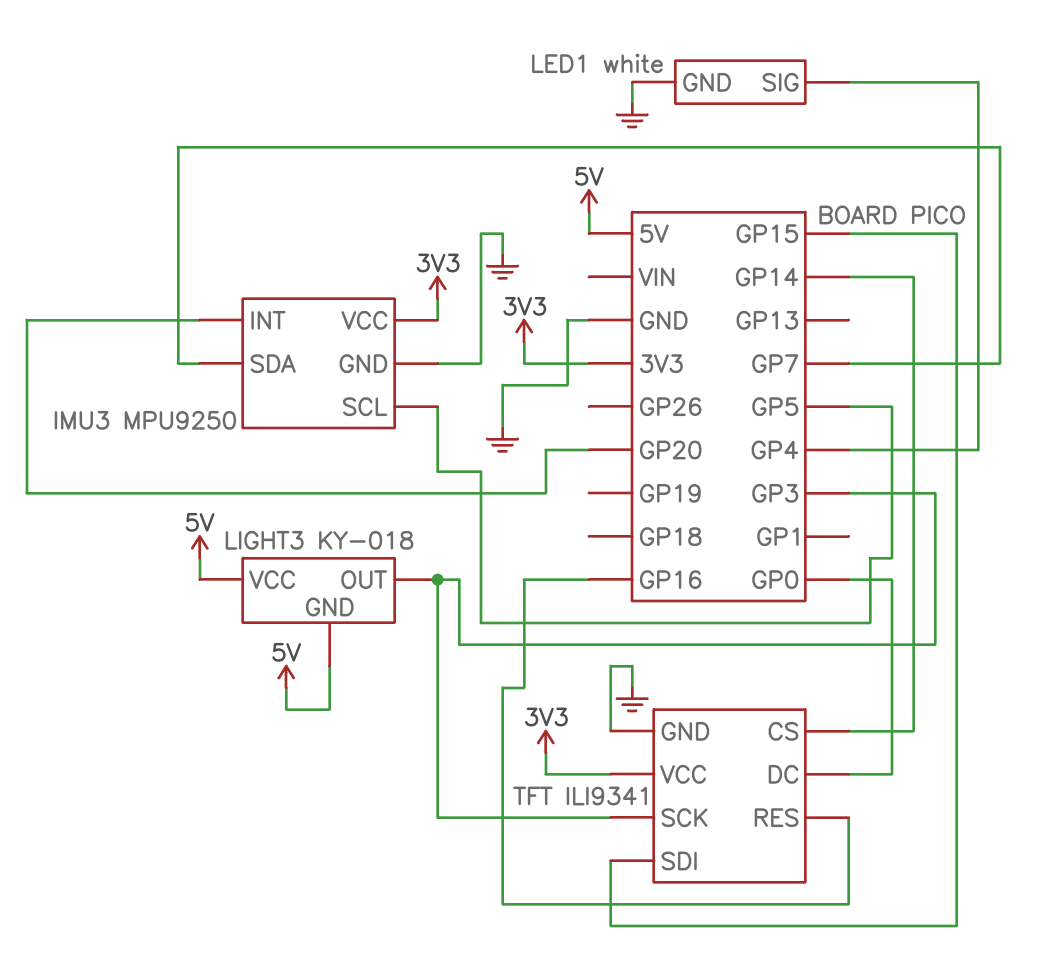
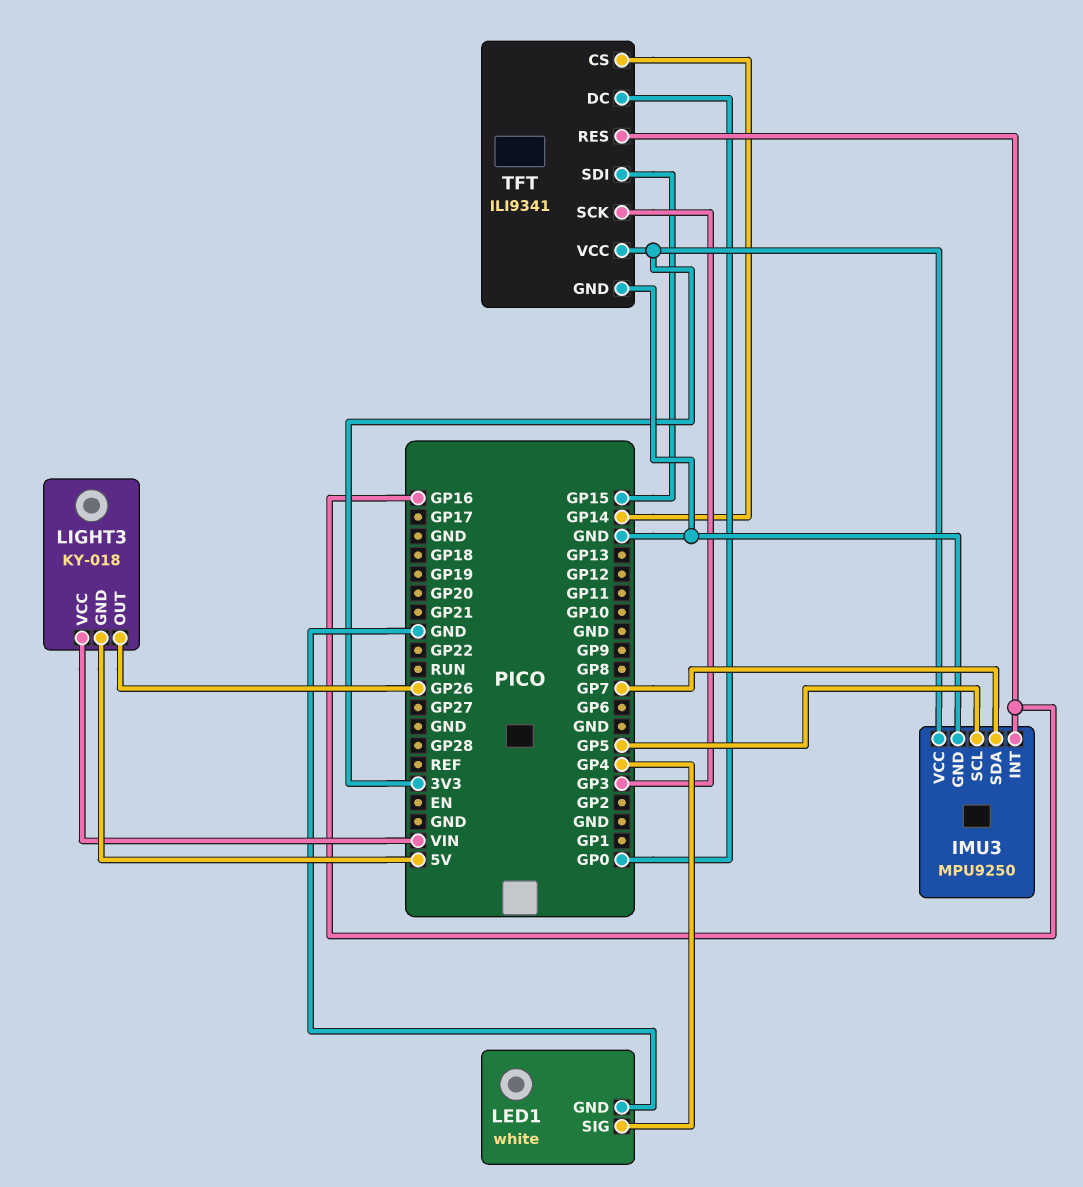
IMU3 pin INT: GP20 -> GP16
LIGHT3 pin OUT: GP3 -> GP26
LIGHT3 pin VCC: 5V -> VIN

